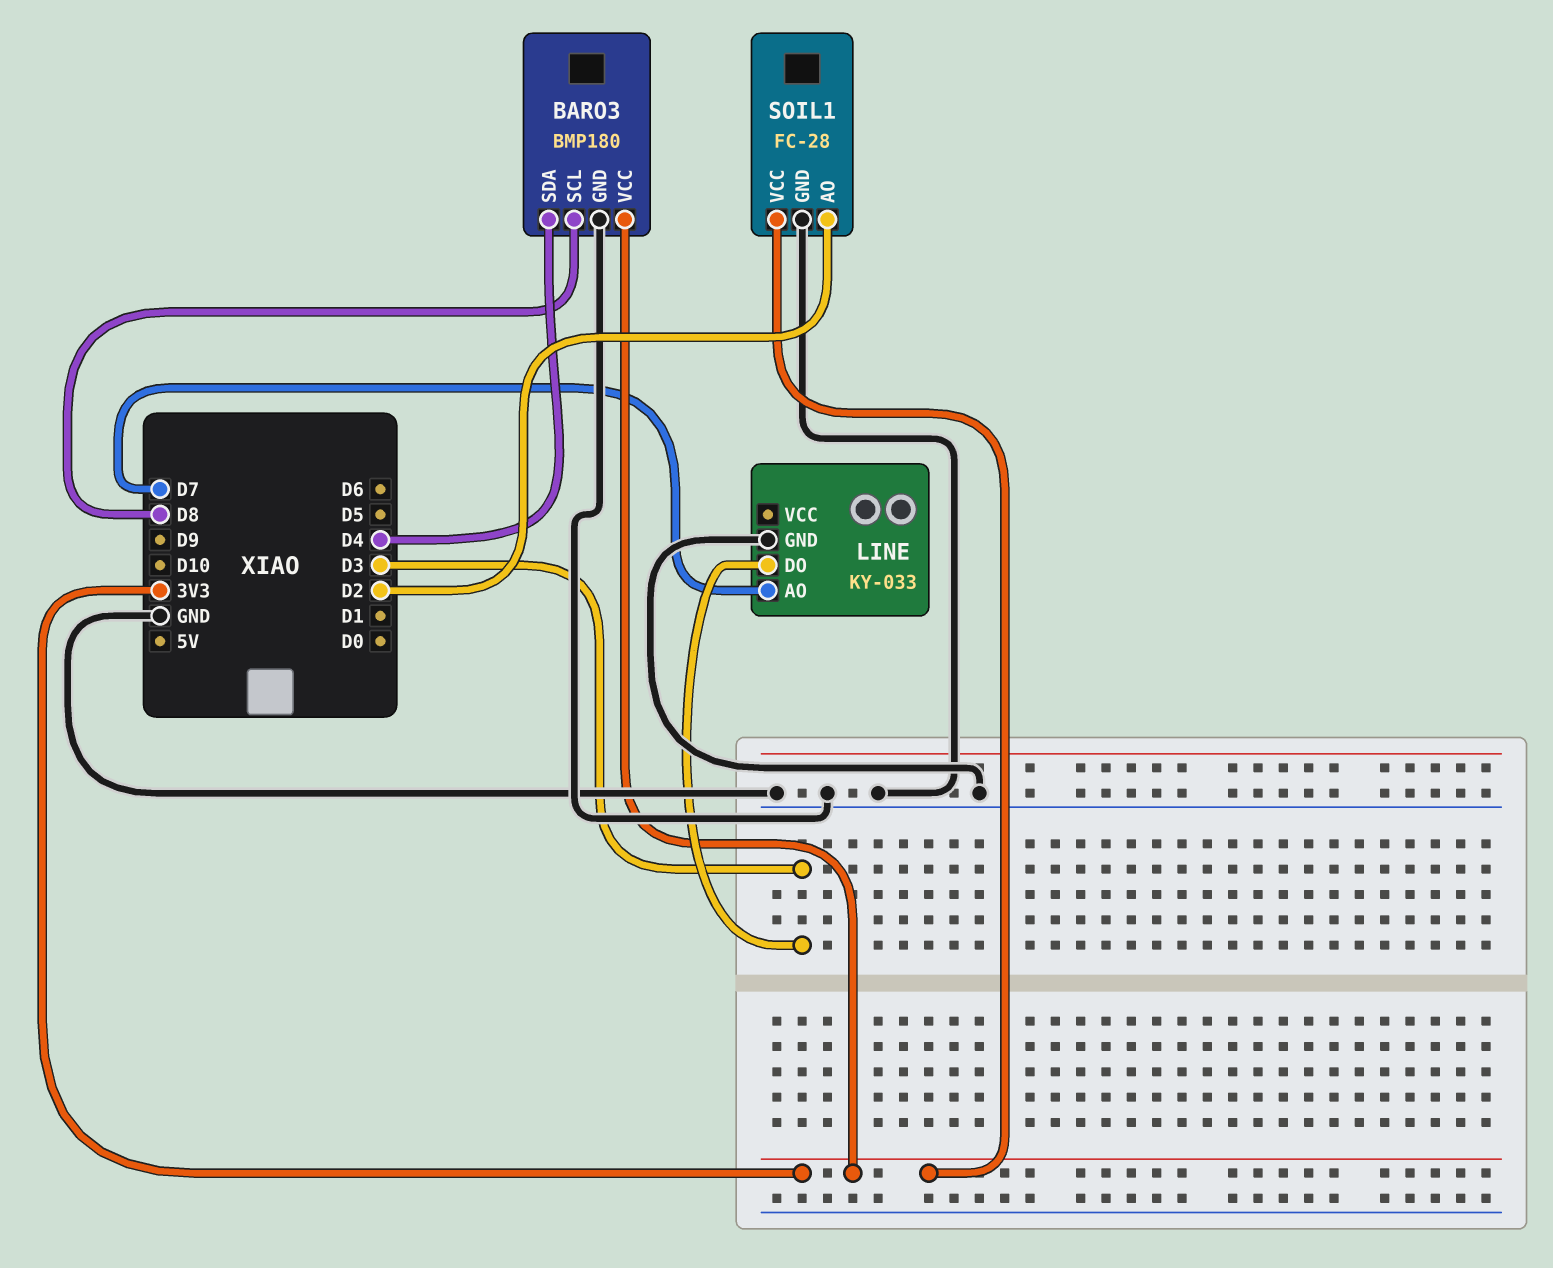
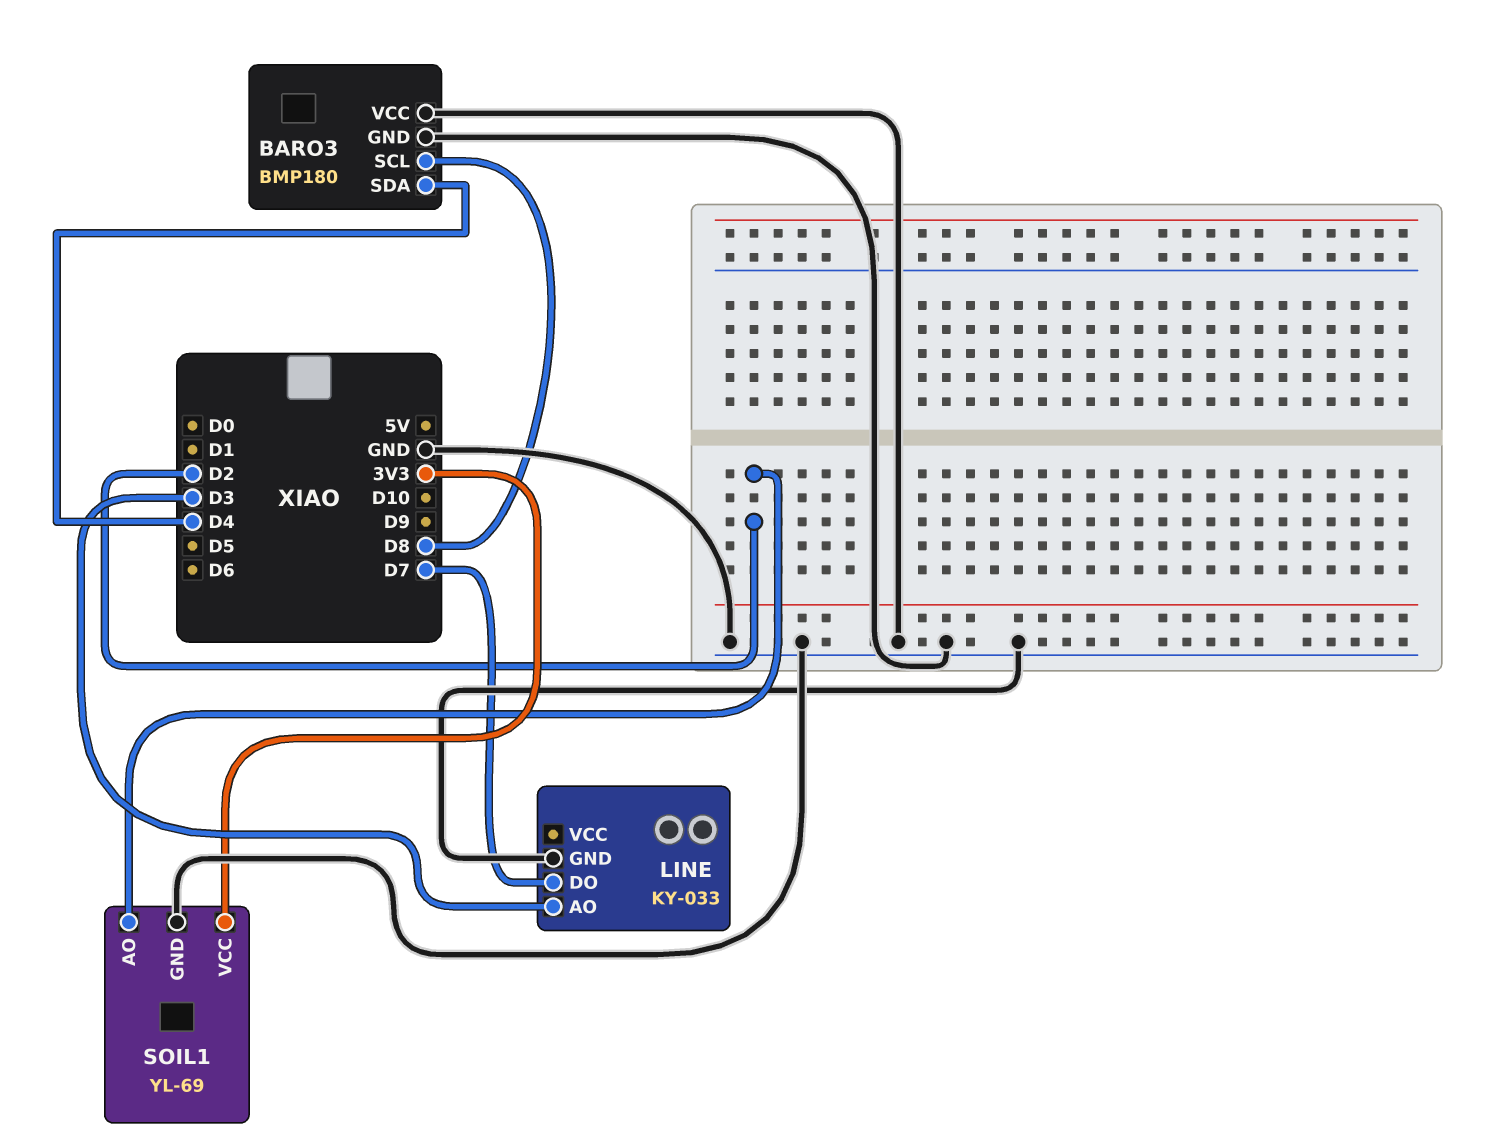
BARO3 pin VCC: 3V3 -> GND
LINE pin AO: D7 -> D3
LINE pin DO: D3 -> D7
SOIL1: FC-28 -> YL-69

